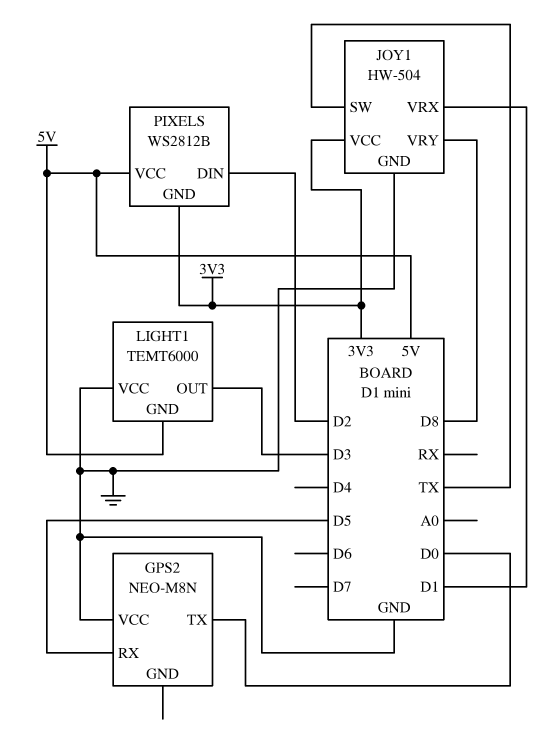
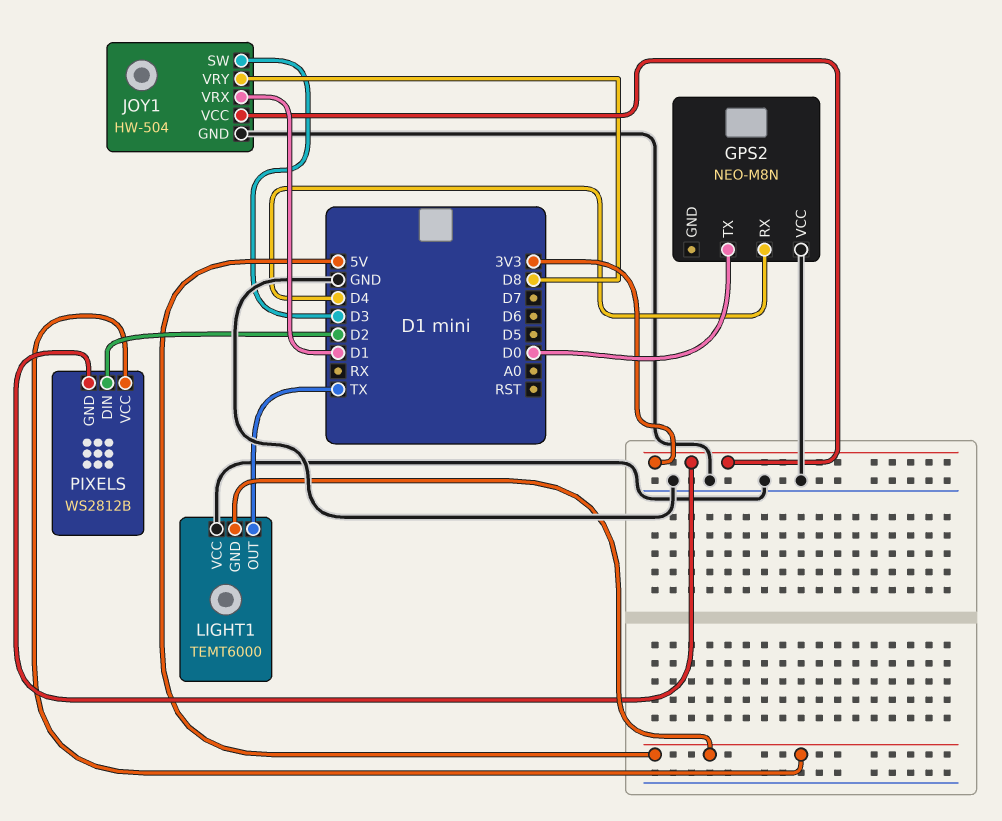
GPS2 pin RX: D5 -> D4
JOY1 pin SW: TX -> D3
LIGHT1 pin OUT: D3 -> TX

